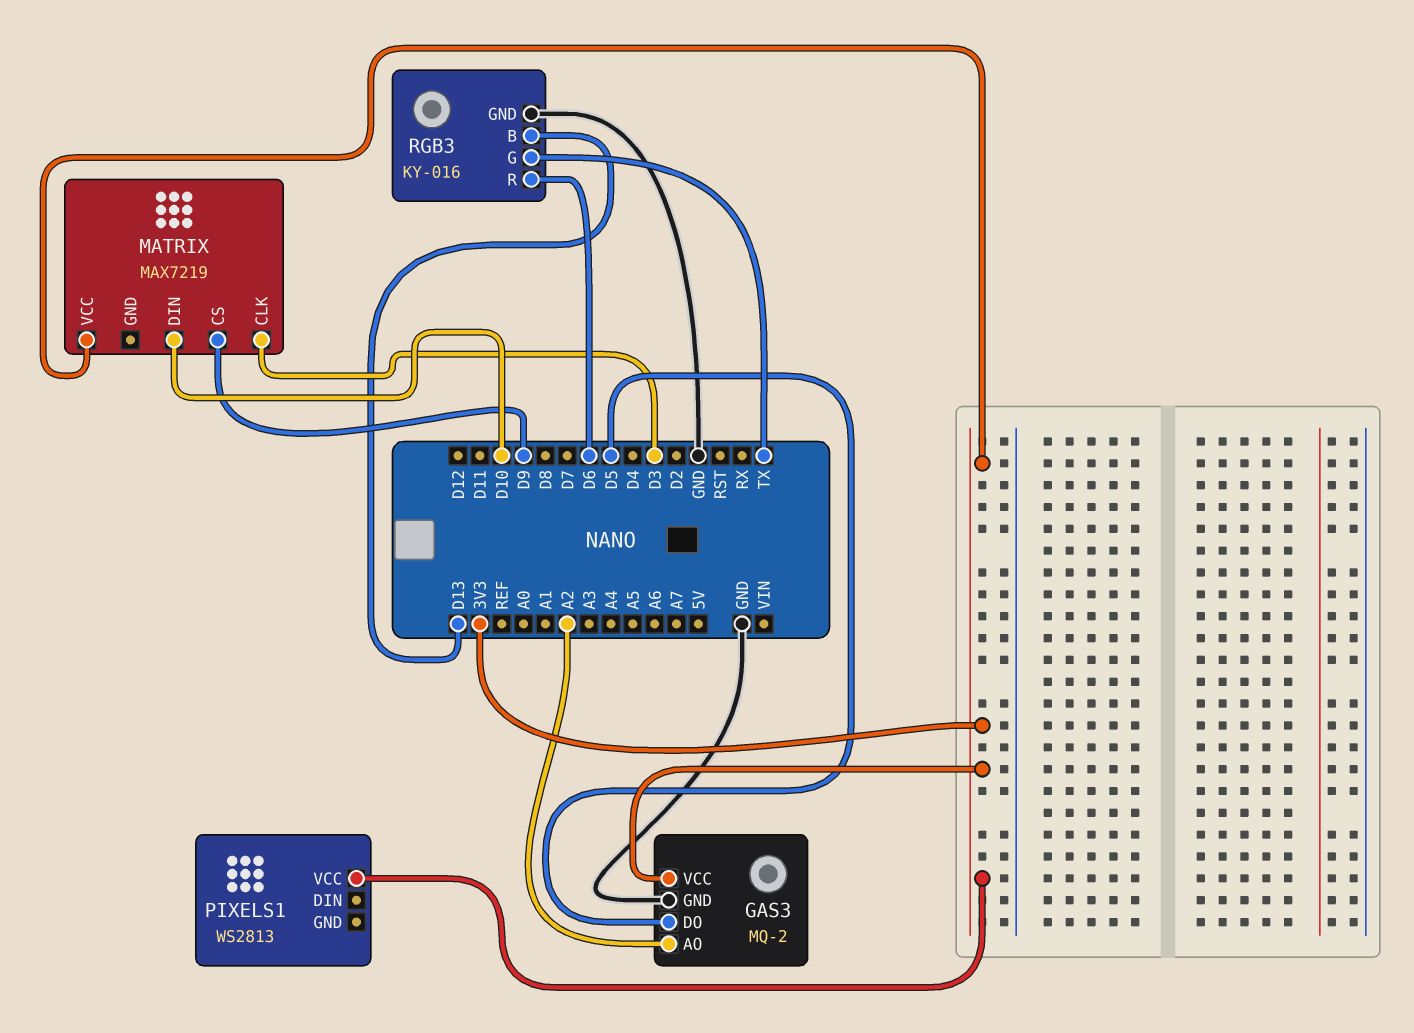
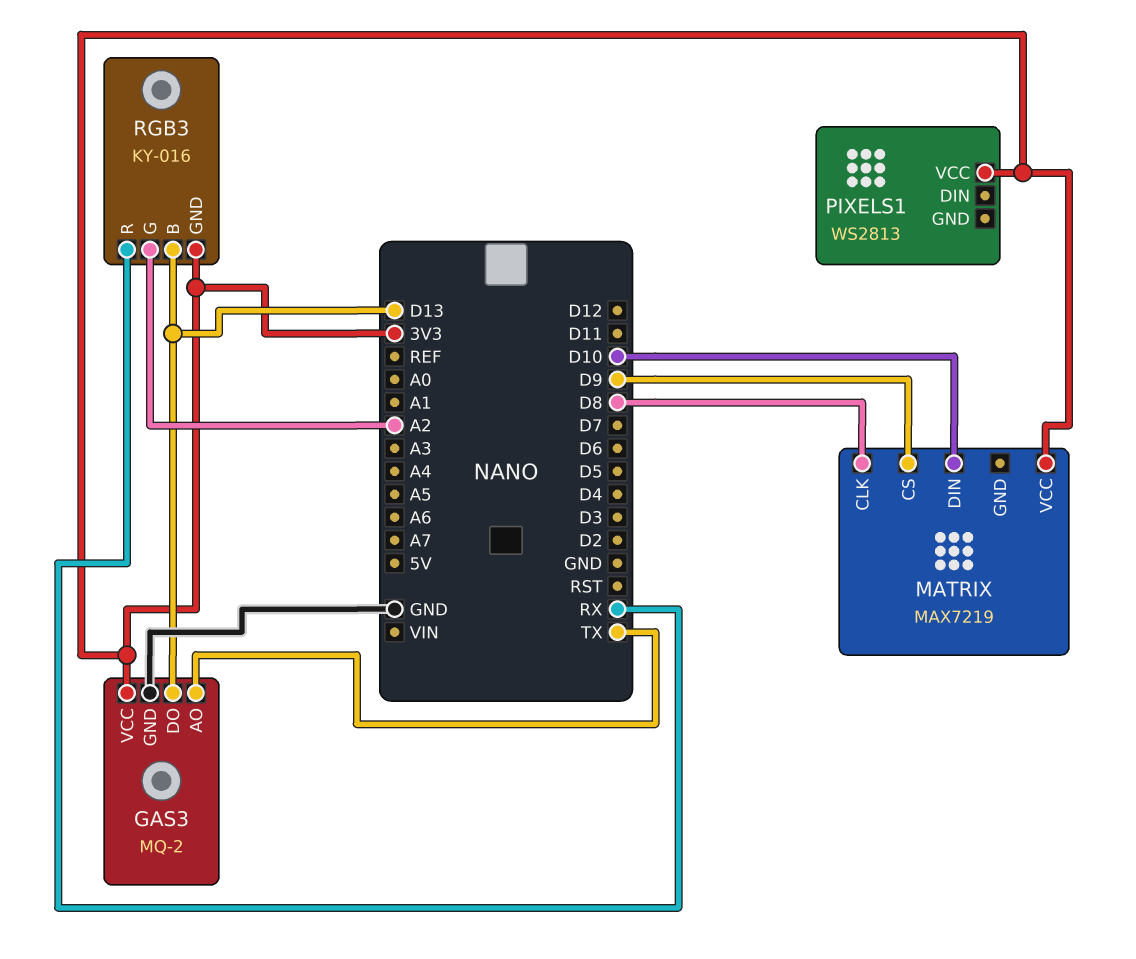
GAS3 pin AO: A2 -> TX
GAS3 pin DO: D5 -> D13
MATRIX pin CLK: D3 -> D8
RGB3 pin G: TX -> A2
RGB3 pin GND: GND -> 3V3
RGB3 pin R: D6 -> RX

